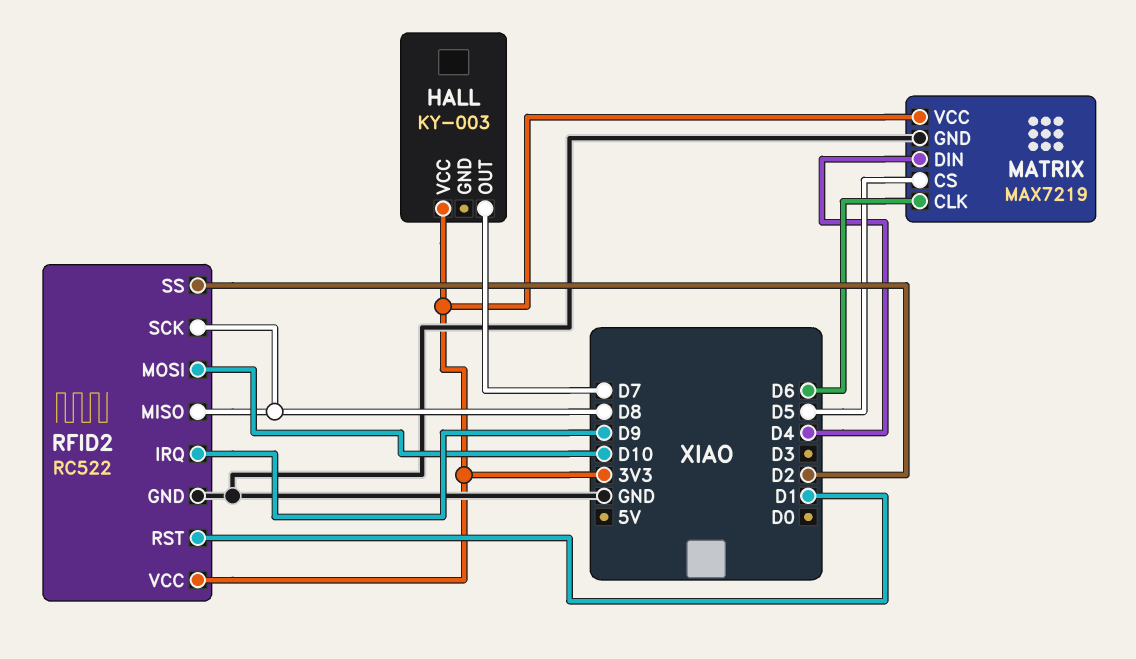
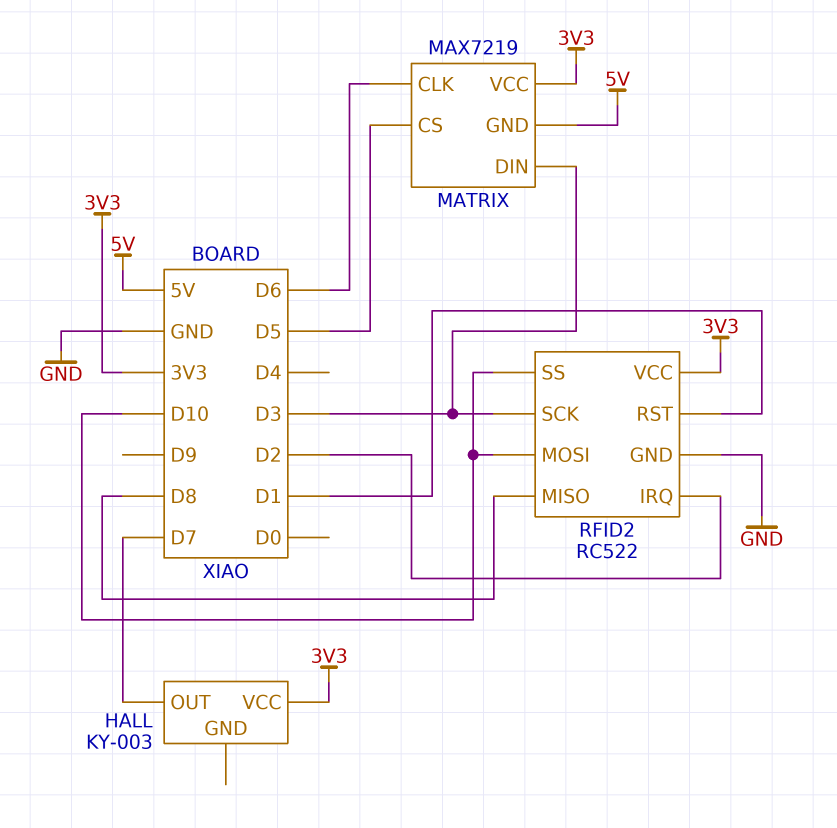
MATRIX pin DIN: D4 -> D3
MATRIX pin GND: GND -> 5V
RFID2 pin IRQ: D9 -> D2
RFID2 pin SCK: D8 -> D3
RFID2 pin SS: D2 -> D10

